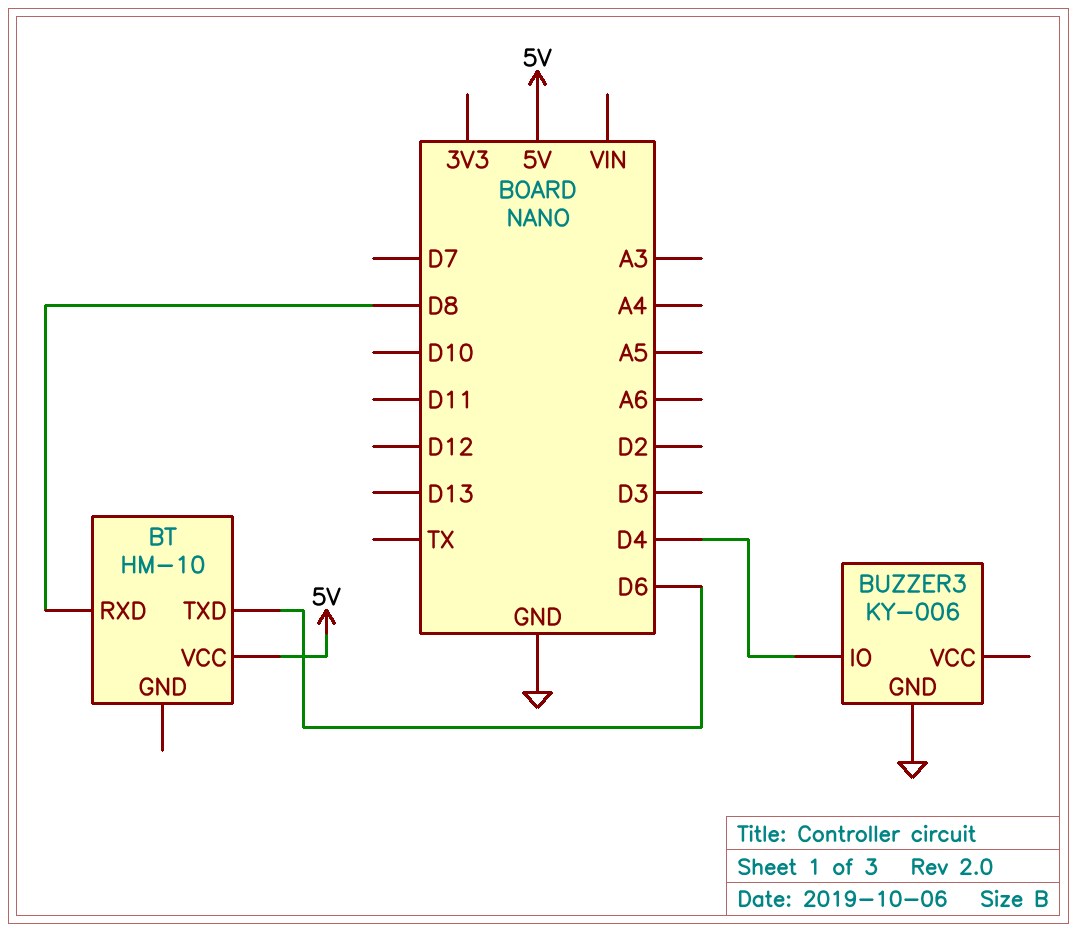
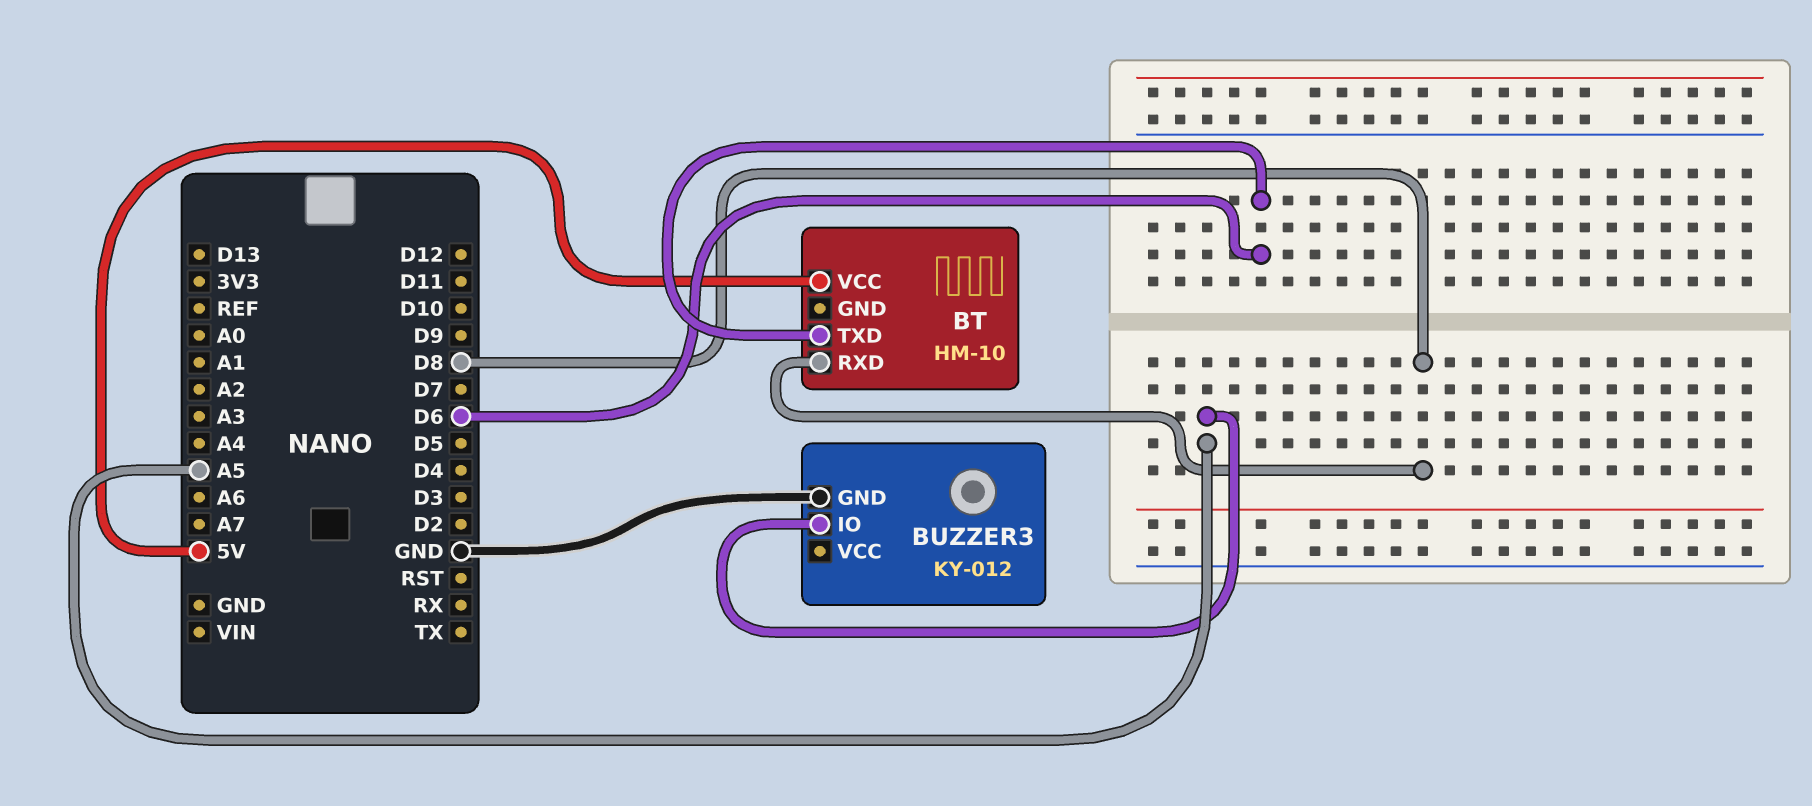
BUZZER3: KY-006 -> KY-012
BUZZER3 pin IO: D4 -> A5

